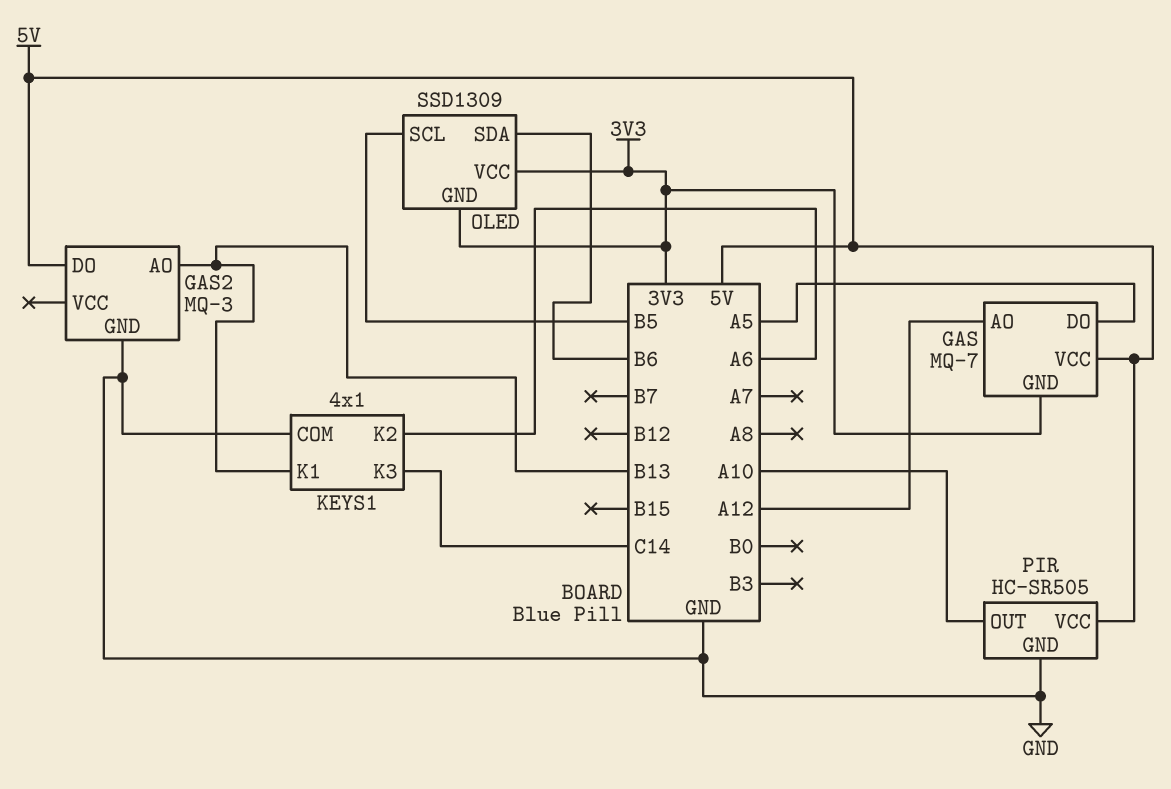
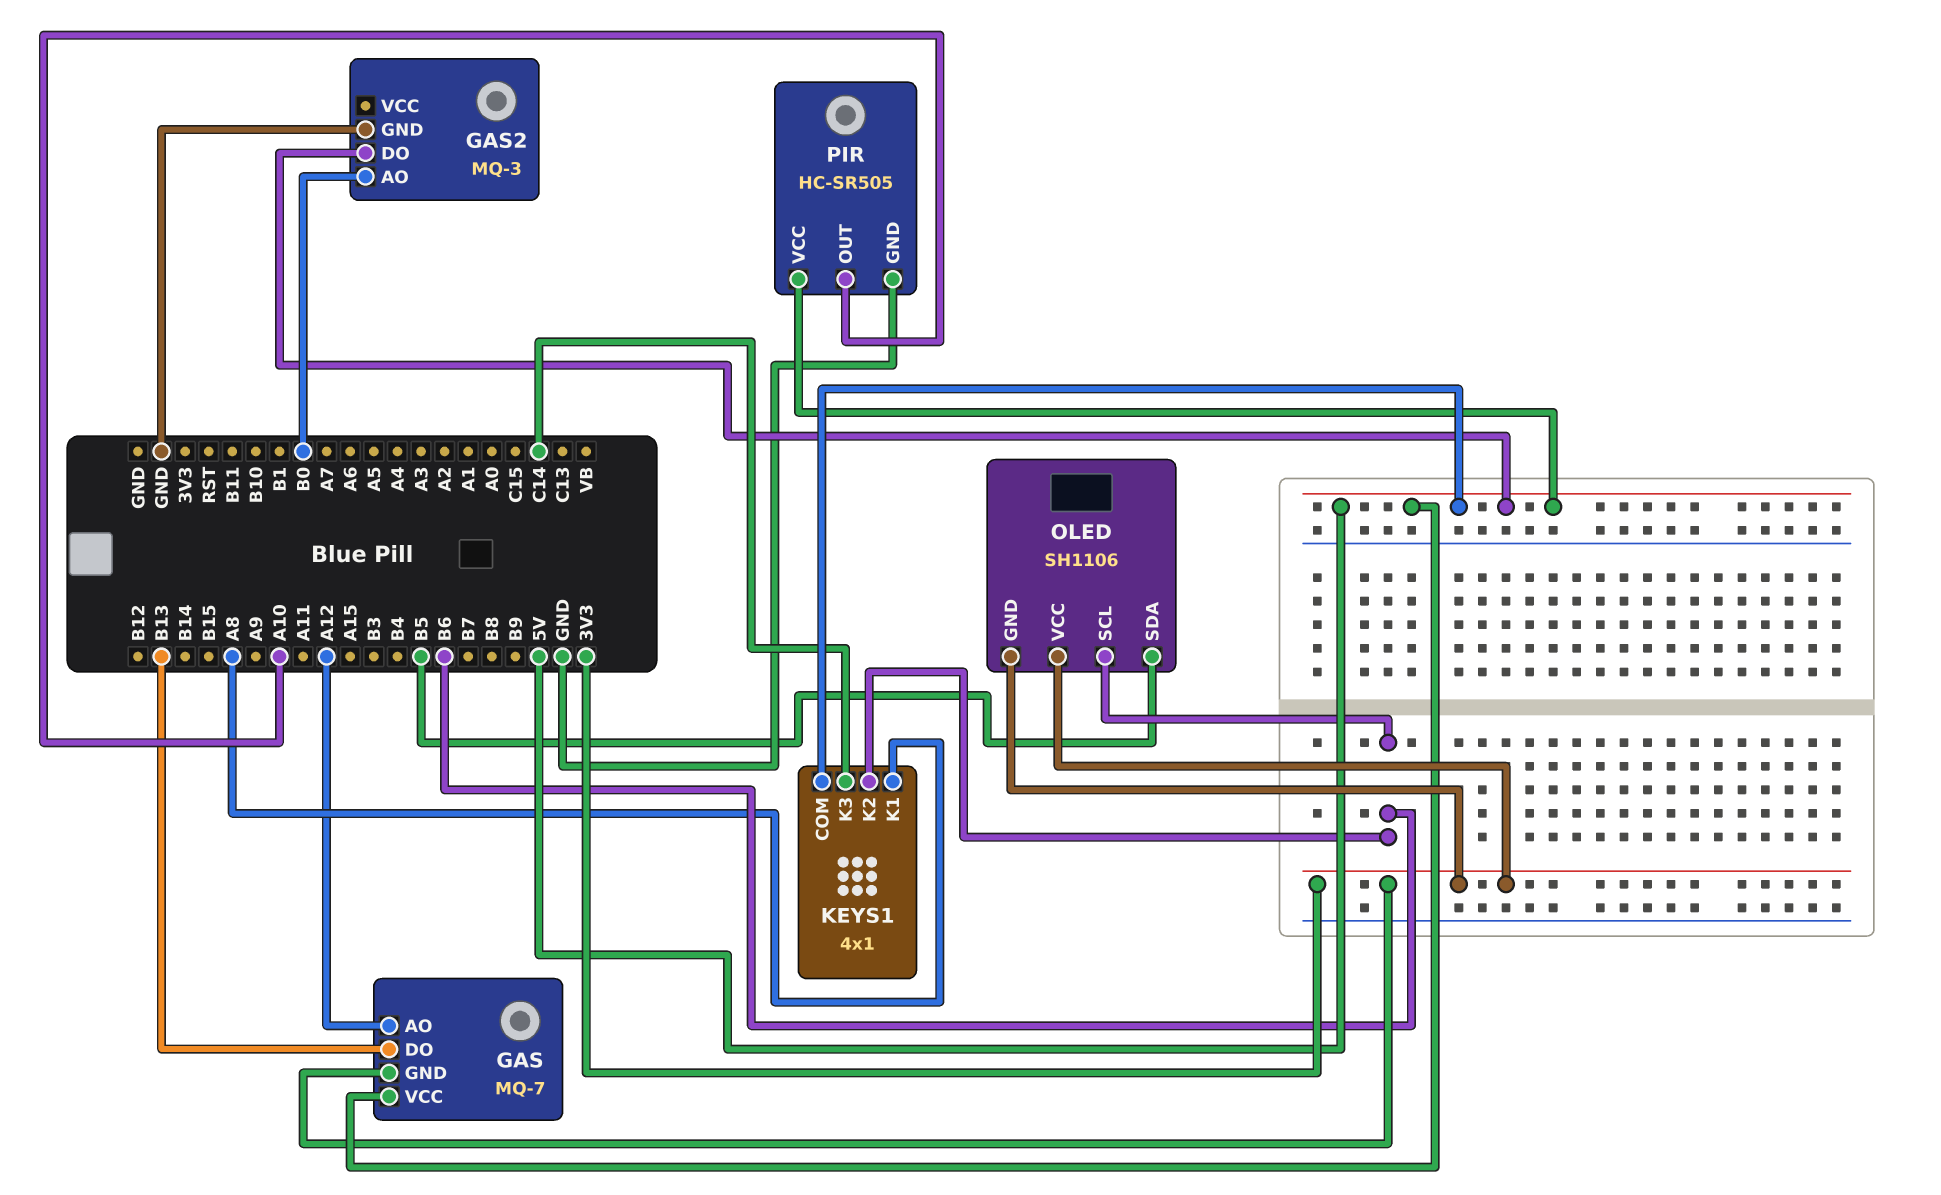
GAS pin DO: A5 -> B13
GAS2 pin AO: B13 -> B0
KEYS1 pin COM: GND -> 5V
KEYS1 pin K1: B13 -> A8
KEYS1 pin K2: A6 -> B6
OLED: SSD1309 -> SH1106
OLED pin SCL: B5 -> B6
OLED pin SDA: B6 -> B5

